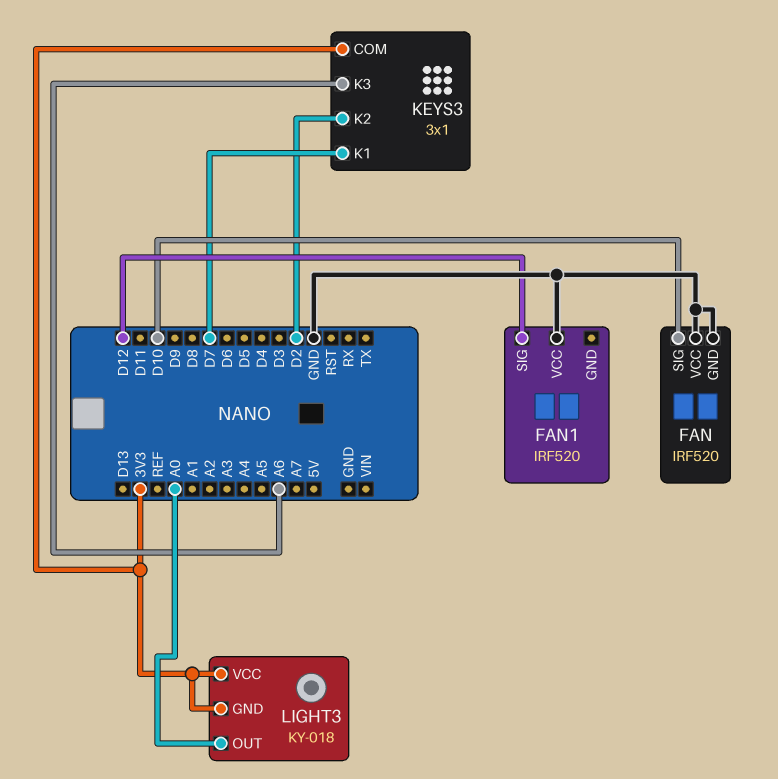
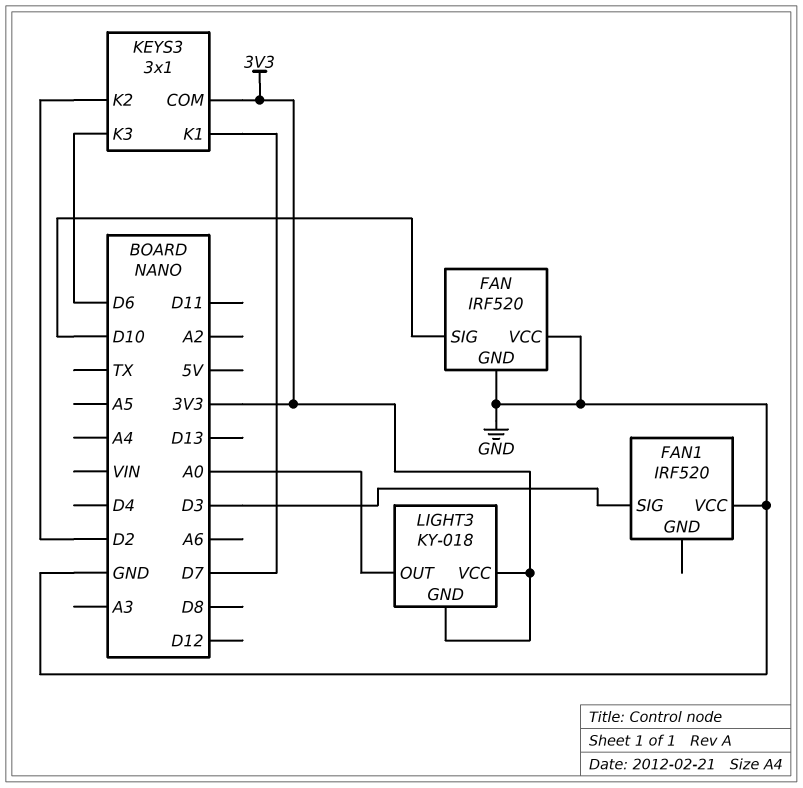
FAN1 pin SIG: D12 -> D3
KEYS3 pin K3: A6 -> D6

